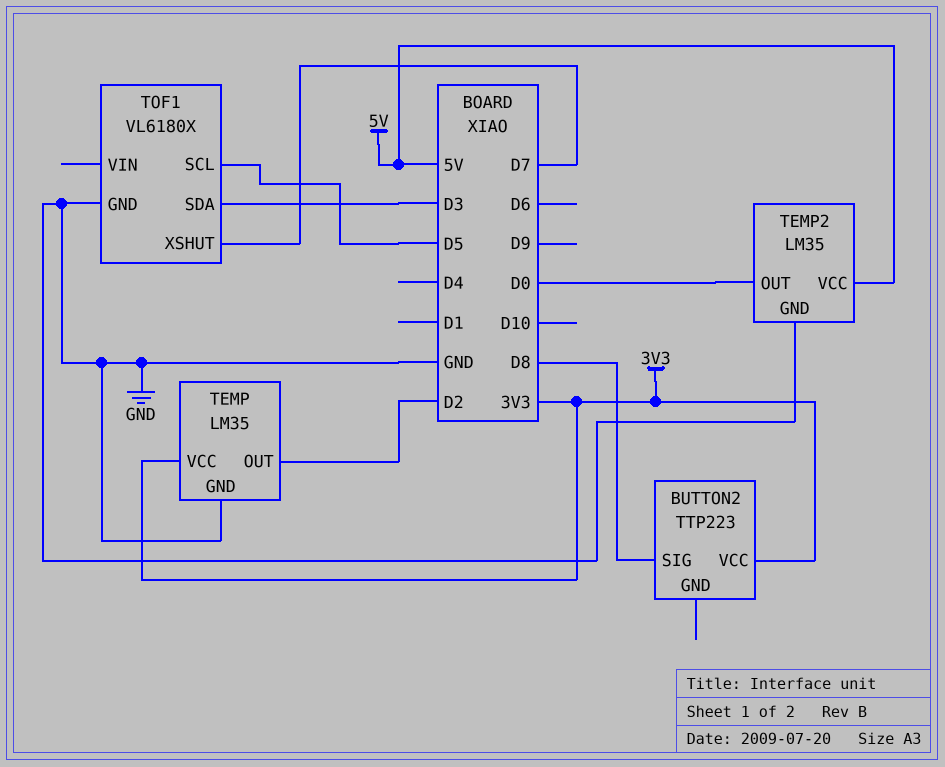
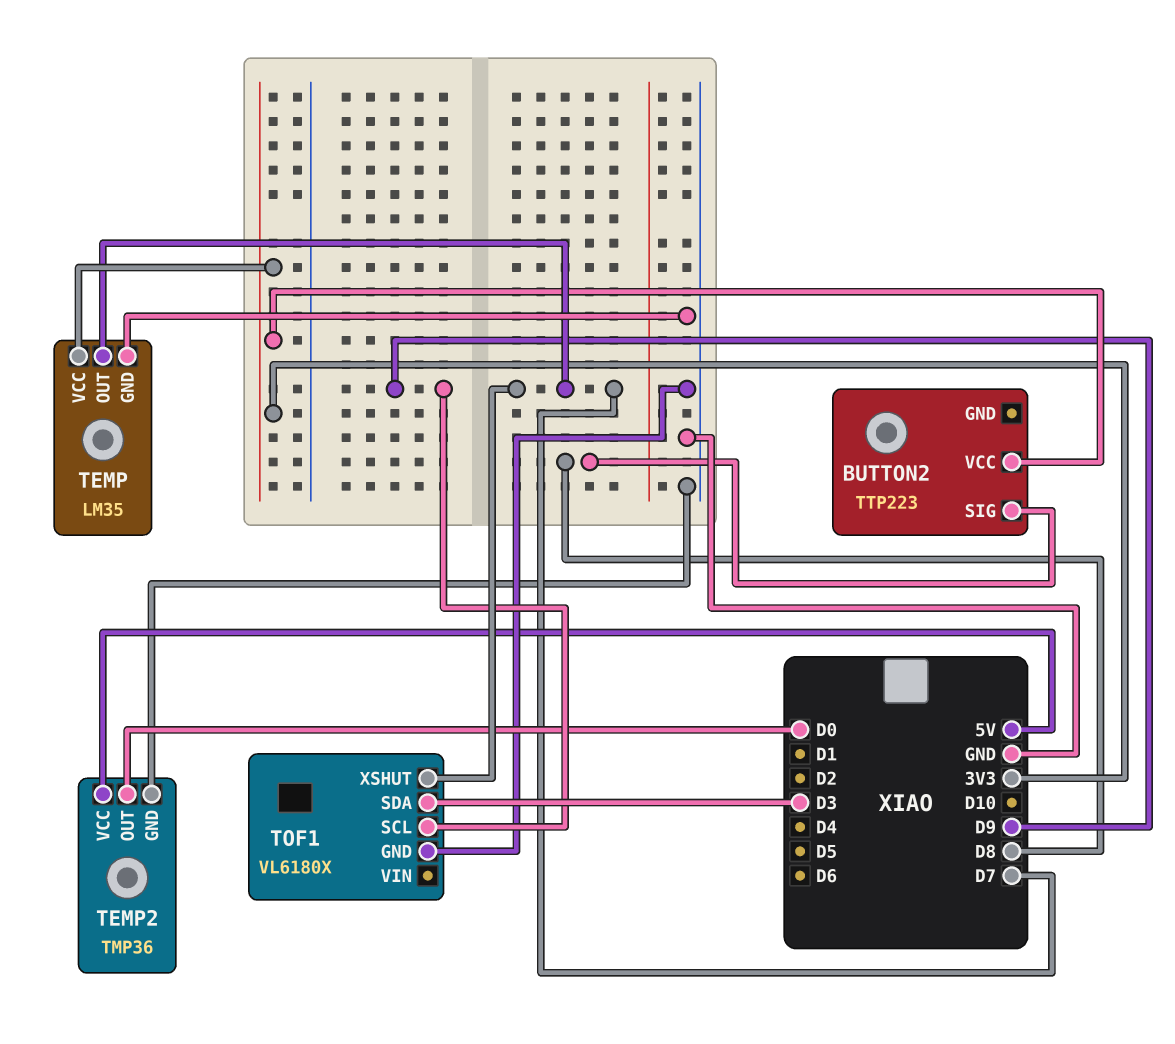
TEMP pin OUT: D2 -> D7
TEMP2: LM35 -> TMP36
TOF1 pin SCL: D5 -> D9

